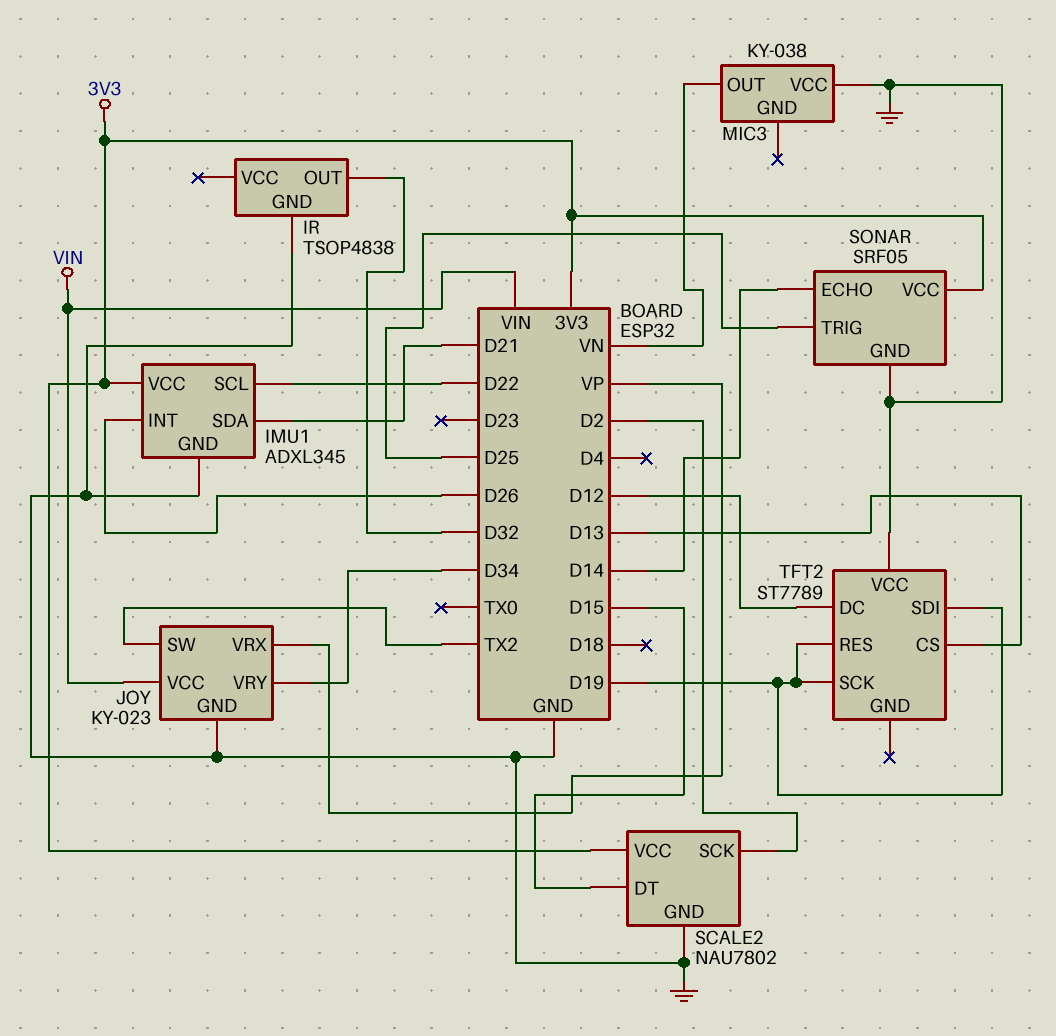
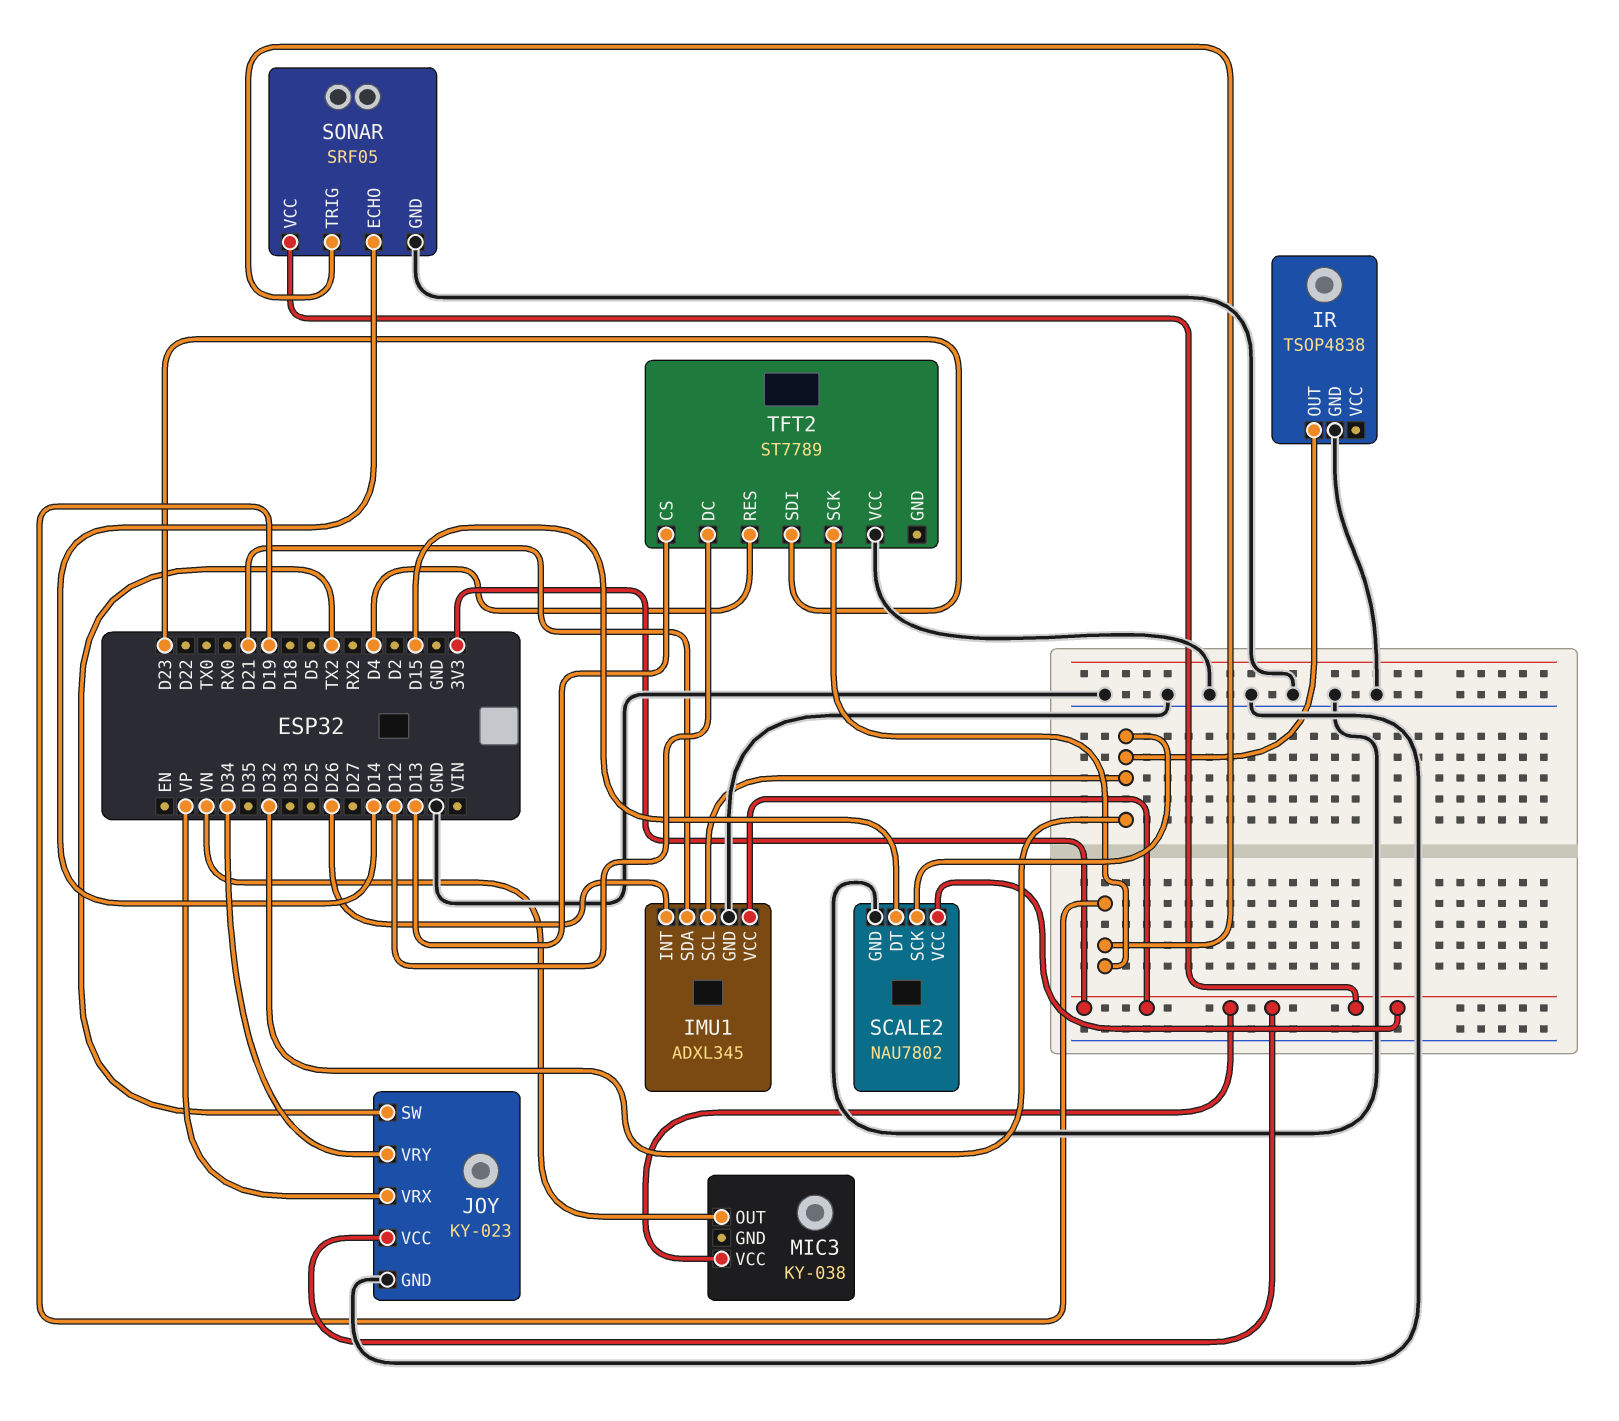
IMU1 pin SCL: D22 -> D32
JOY pin VCC: VIN -> 3V3
MIC3 pin VCC: GND -> 3V3
SCALE2 pin SCK: D2 -> D32
SONAR pin TRIG: D25 -> D19
TFT2 pin RES: D19 -> D4
TFT2 pin SDI: D19 -> D23

